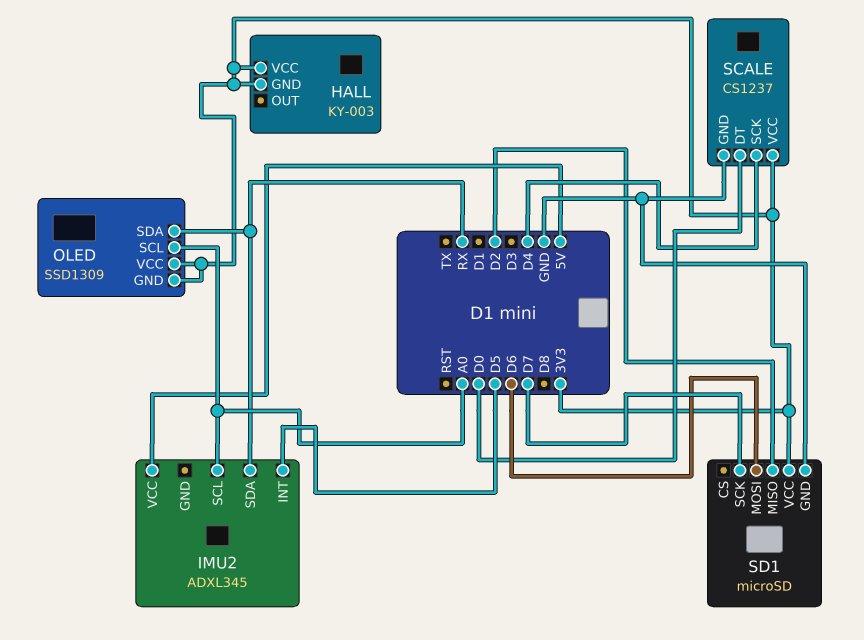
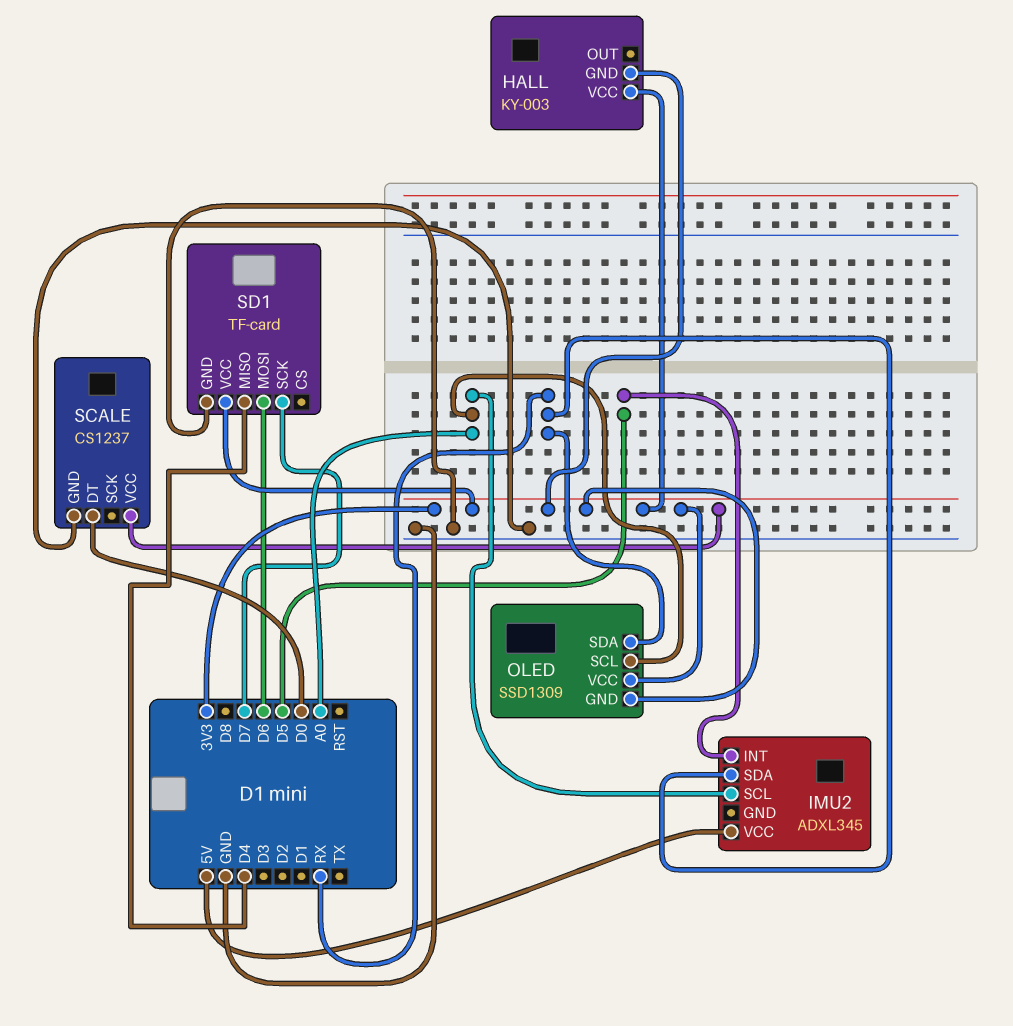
SCALE pin SCK: D4 -> none
SD1: microSD -> TF-card
SD1 pin MISO: D2 -> D4

